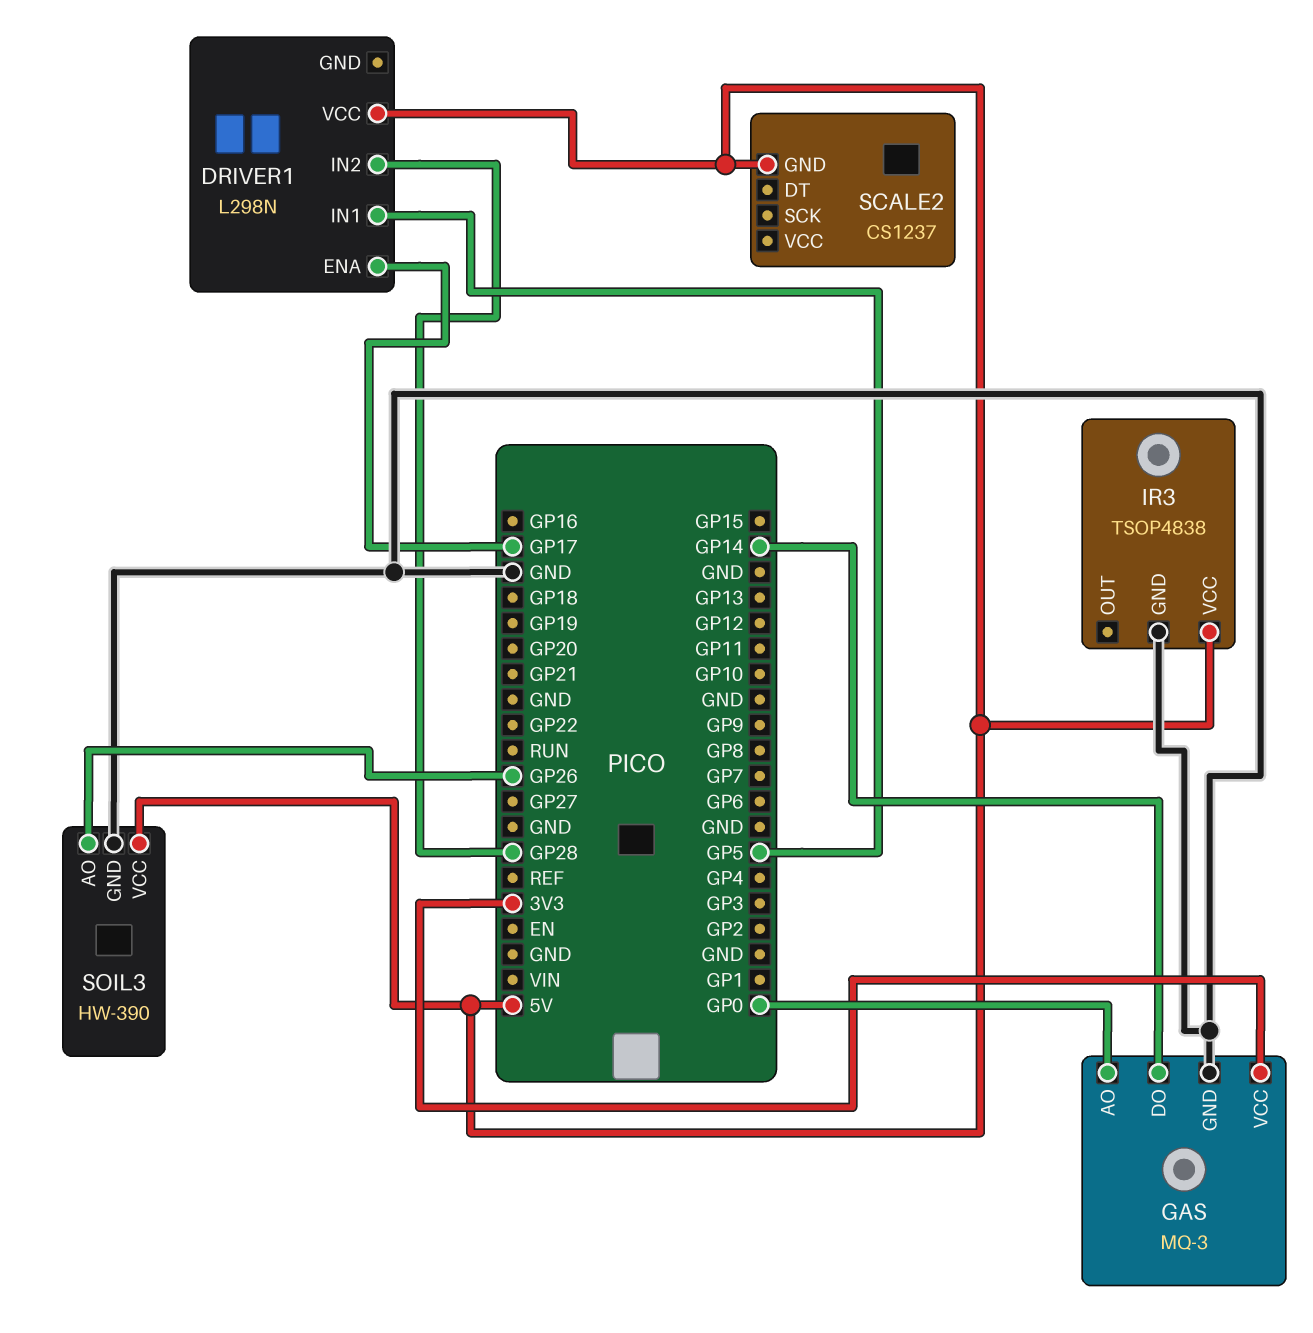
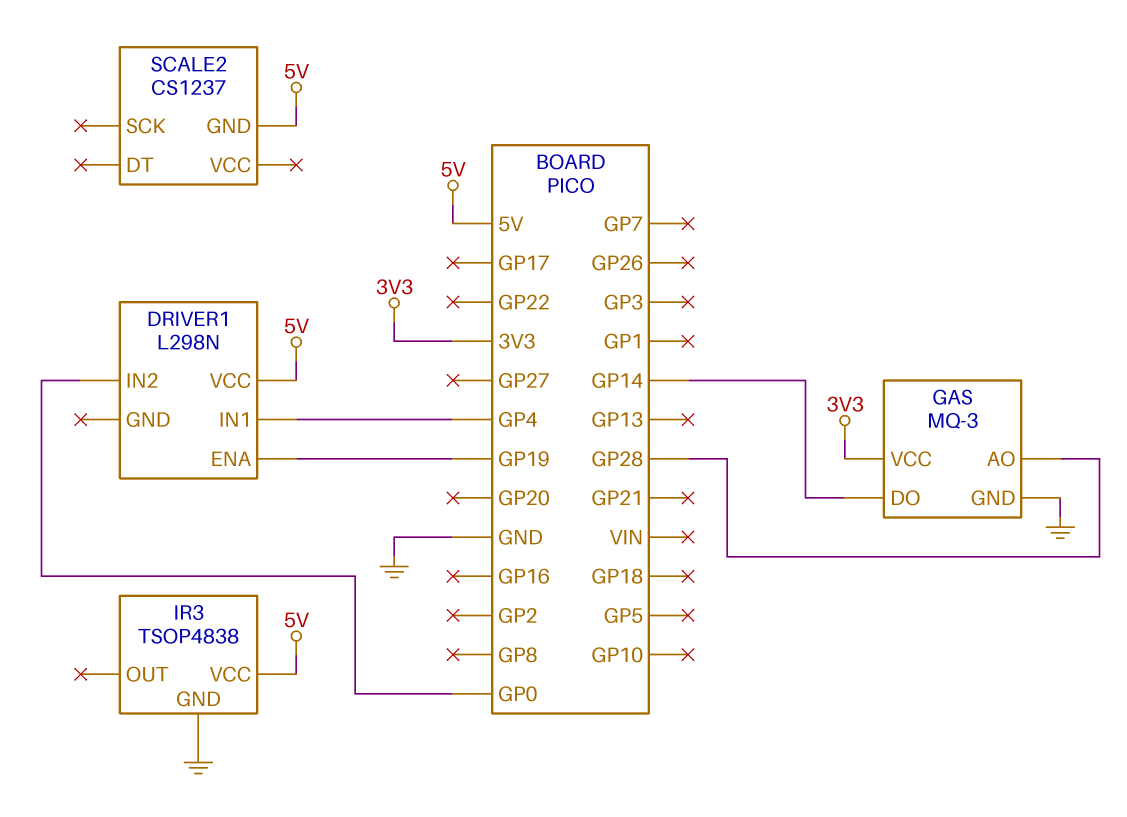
DRIVER1 pin ENA: GP17 -> GP19
DRIVER1 pin IN1: GP5 -> GP4
DRIVER1 pin IN2: GP28 -> GP0
GAS pin AO: GP0 -> GP28
SOIL3: HW-390 -> none
SOIL3 pin AO: GP26 -> none
SOIL3 pin GND: GND -> none
SOIL3 pin VCC: 5V -> none

